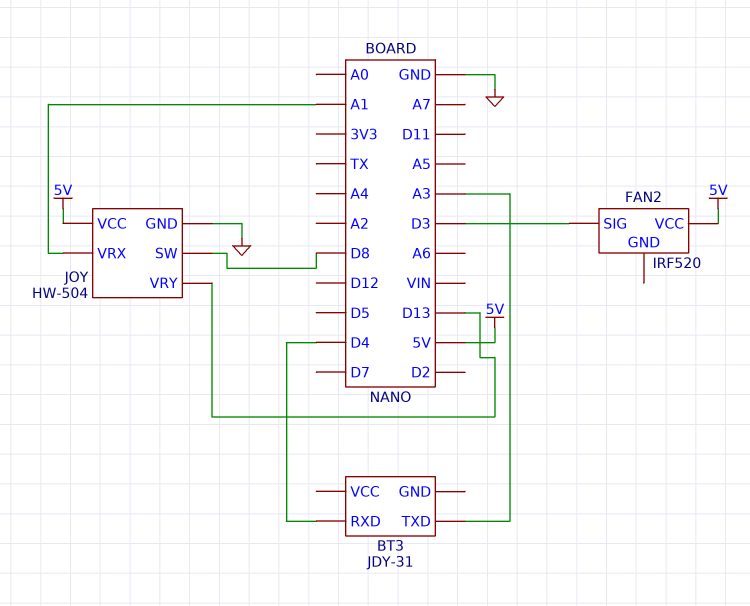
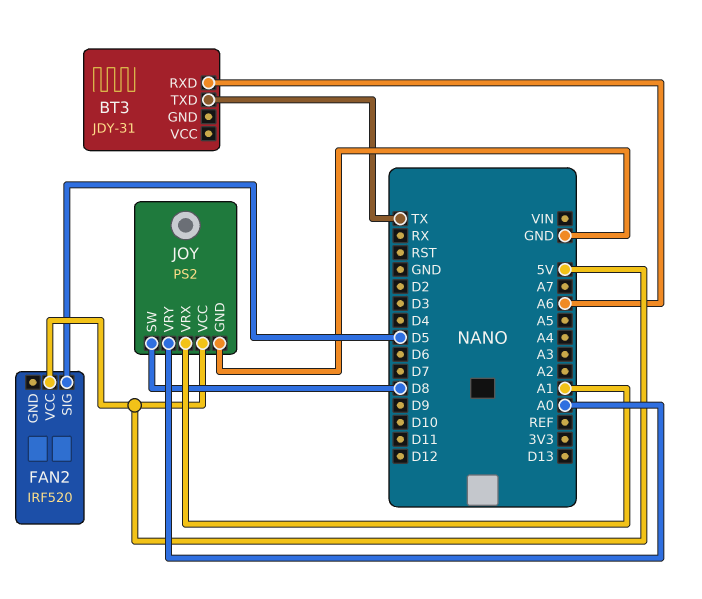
BT3 pin RXD: D4 -> A6
BT3 pin TXD: A3 -> TX
FAN2 pin SIG: D3 -> D5
JOY: HW-504 -> PS2
JOY pin VRY: D13 -> A0

